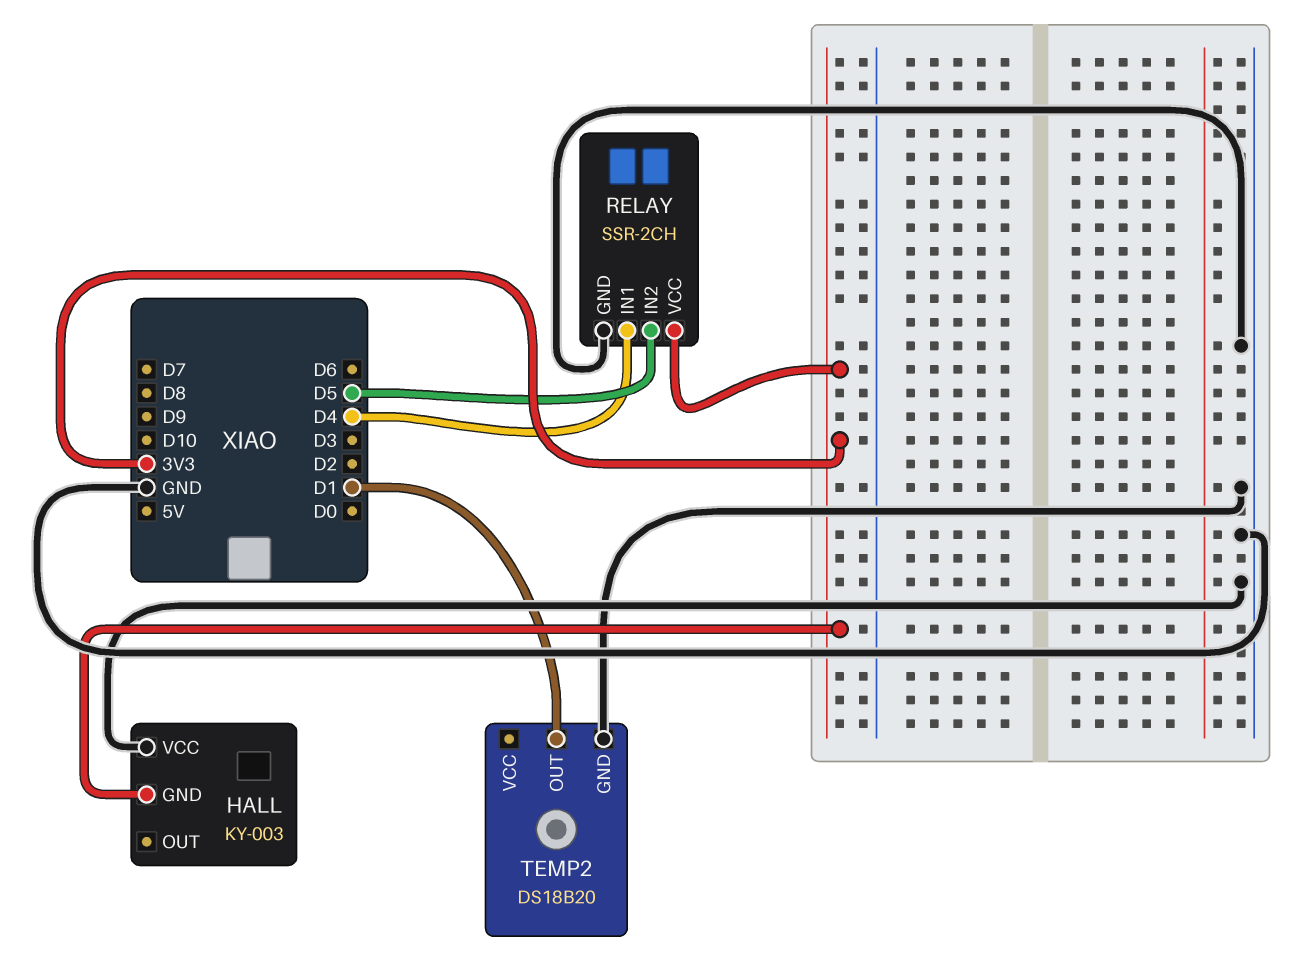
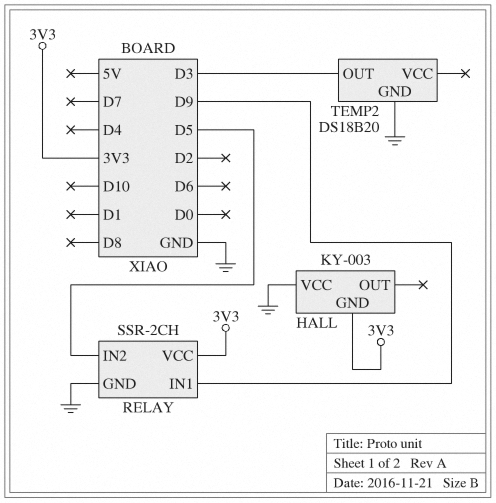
RELAY pin IN1: D4 -> D9
TEMP2 pin OUT: D1 -> D3

